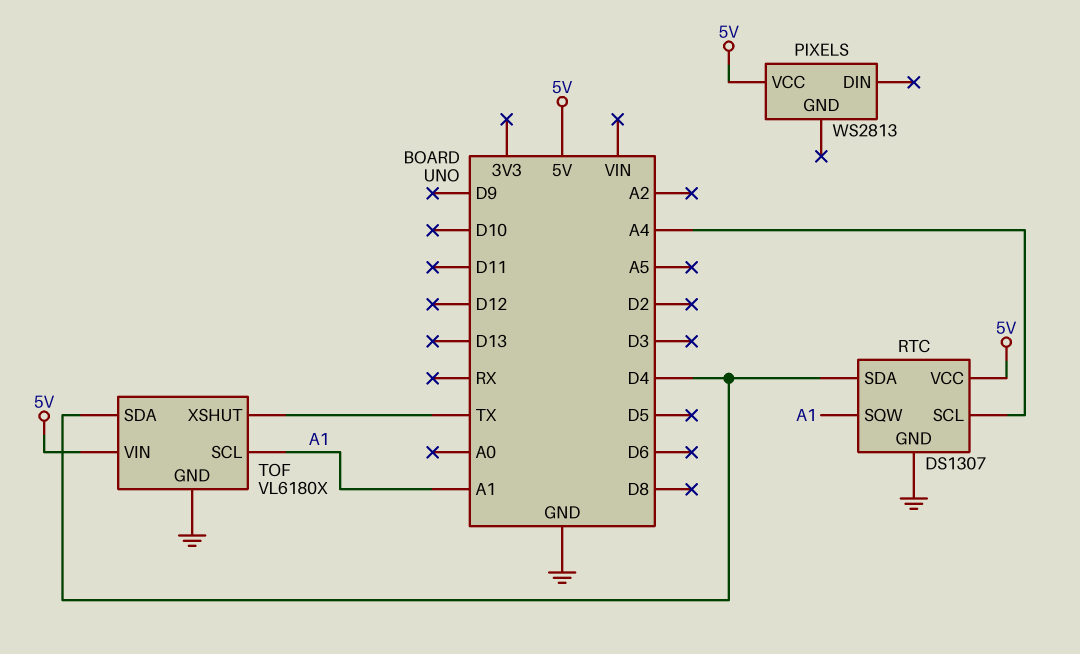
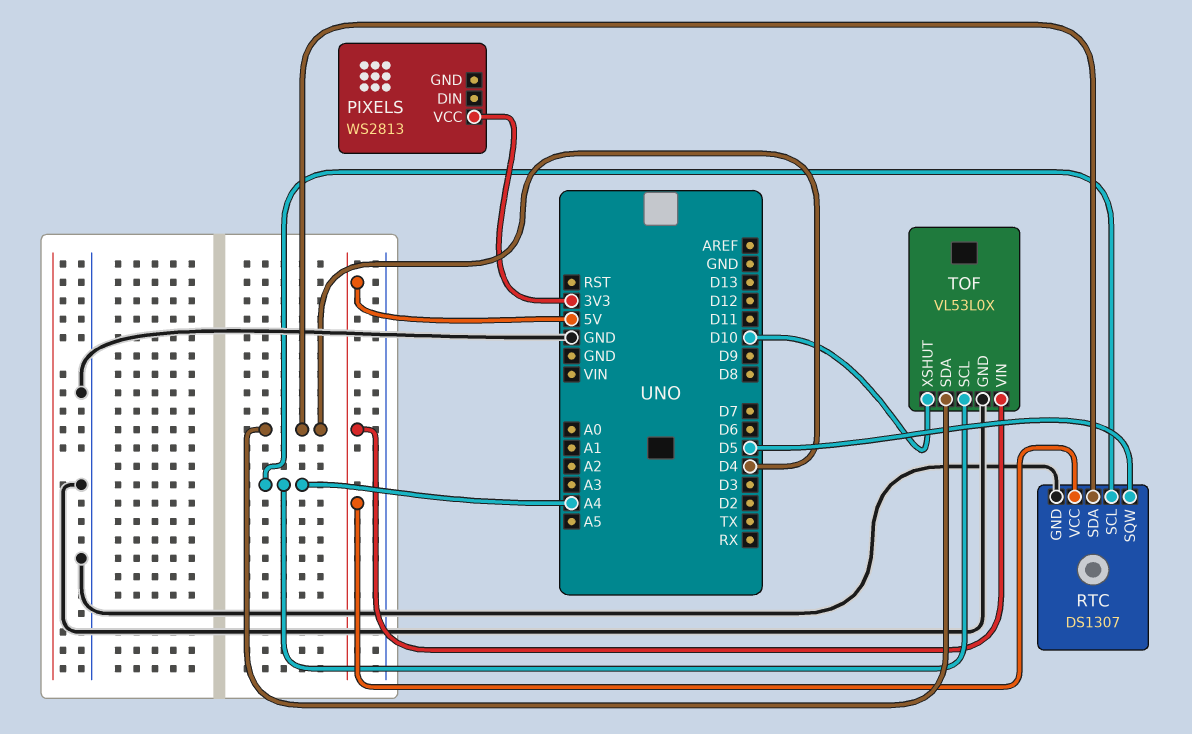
PIXELS pin VCC: 5V -> 3V3
RTC pin SQW: A1 -> D5
TOF: VL6180X -> VL53L0X
TOF pin SCL: A1 -> A4
TOF pin XSHUT: TX -> D10

